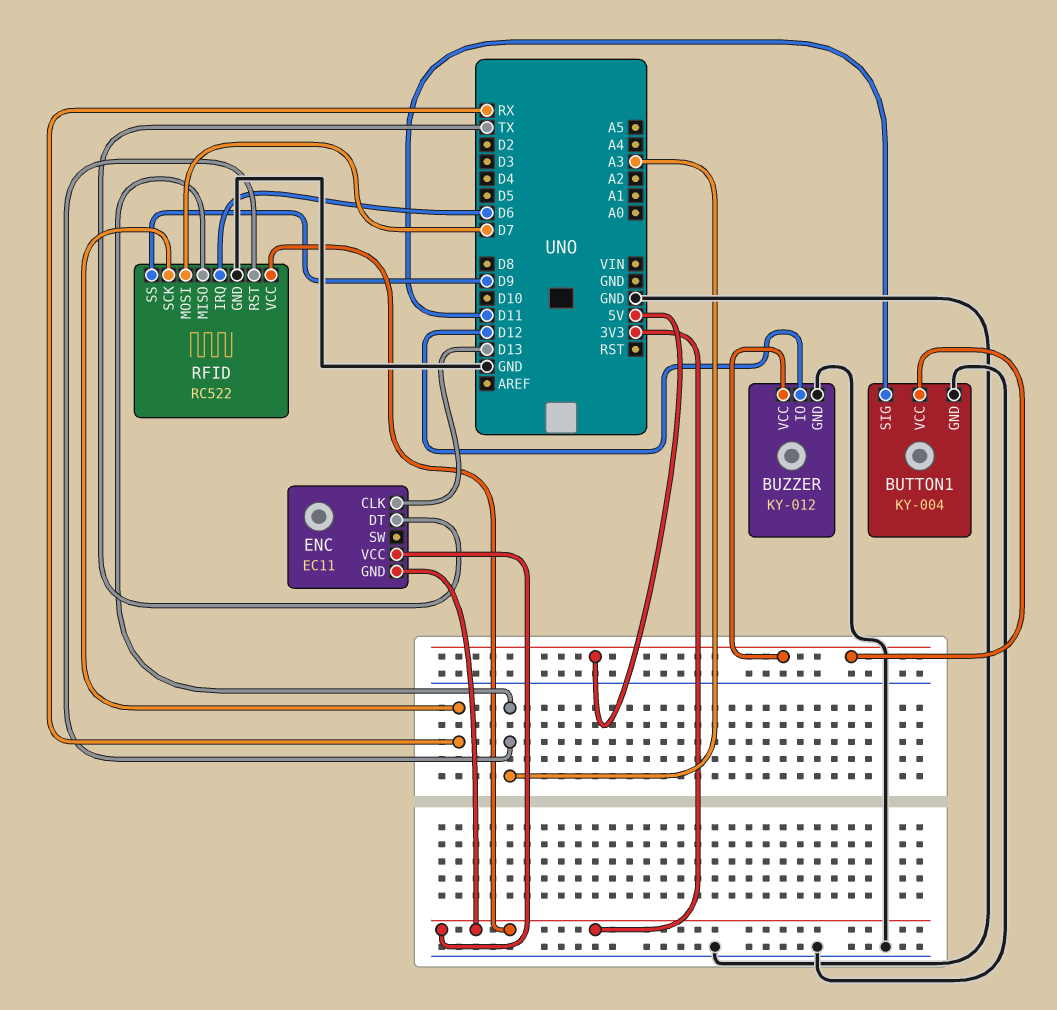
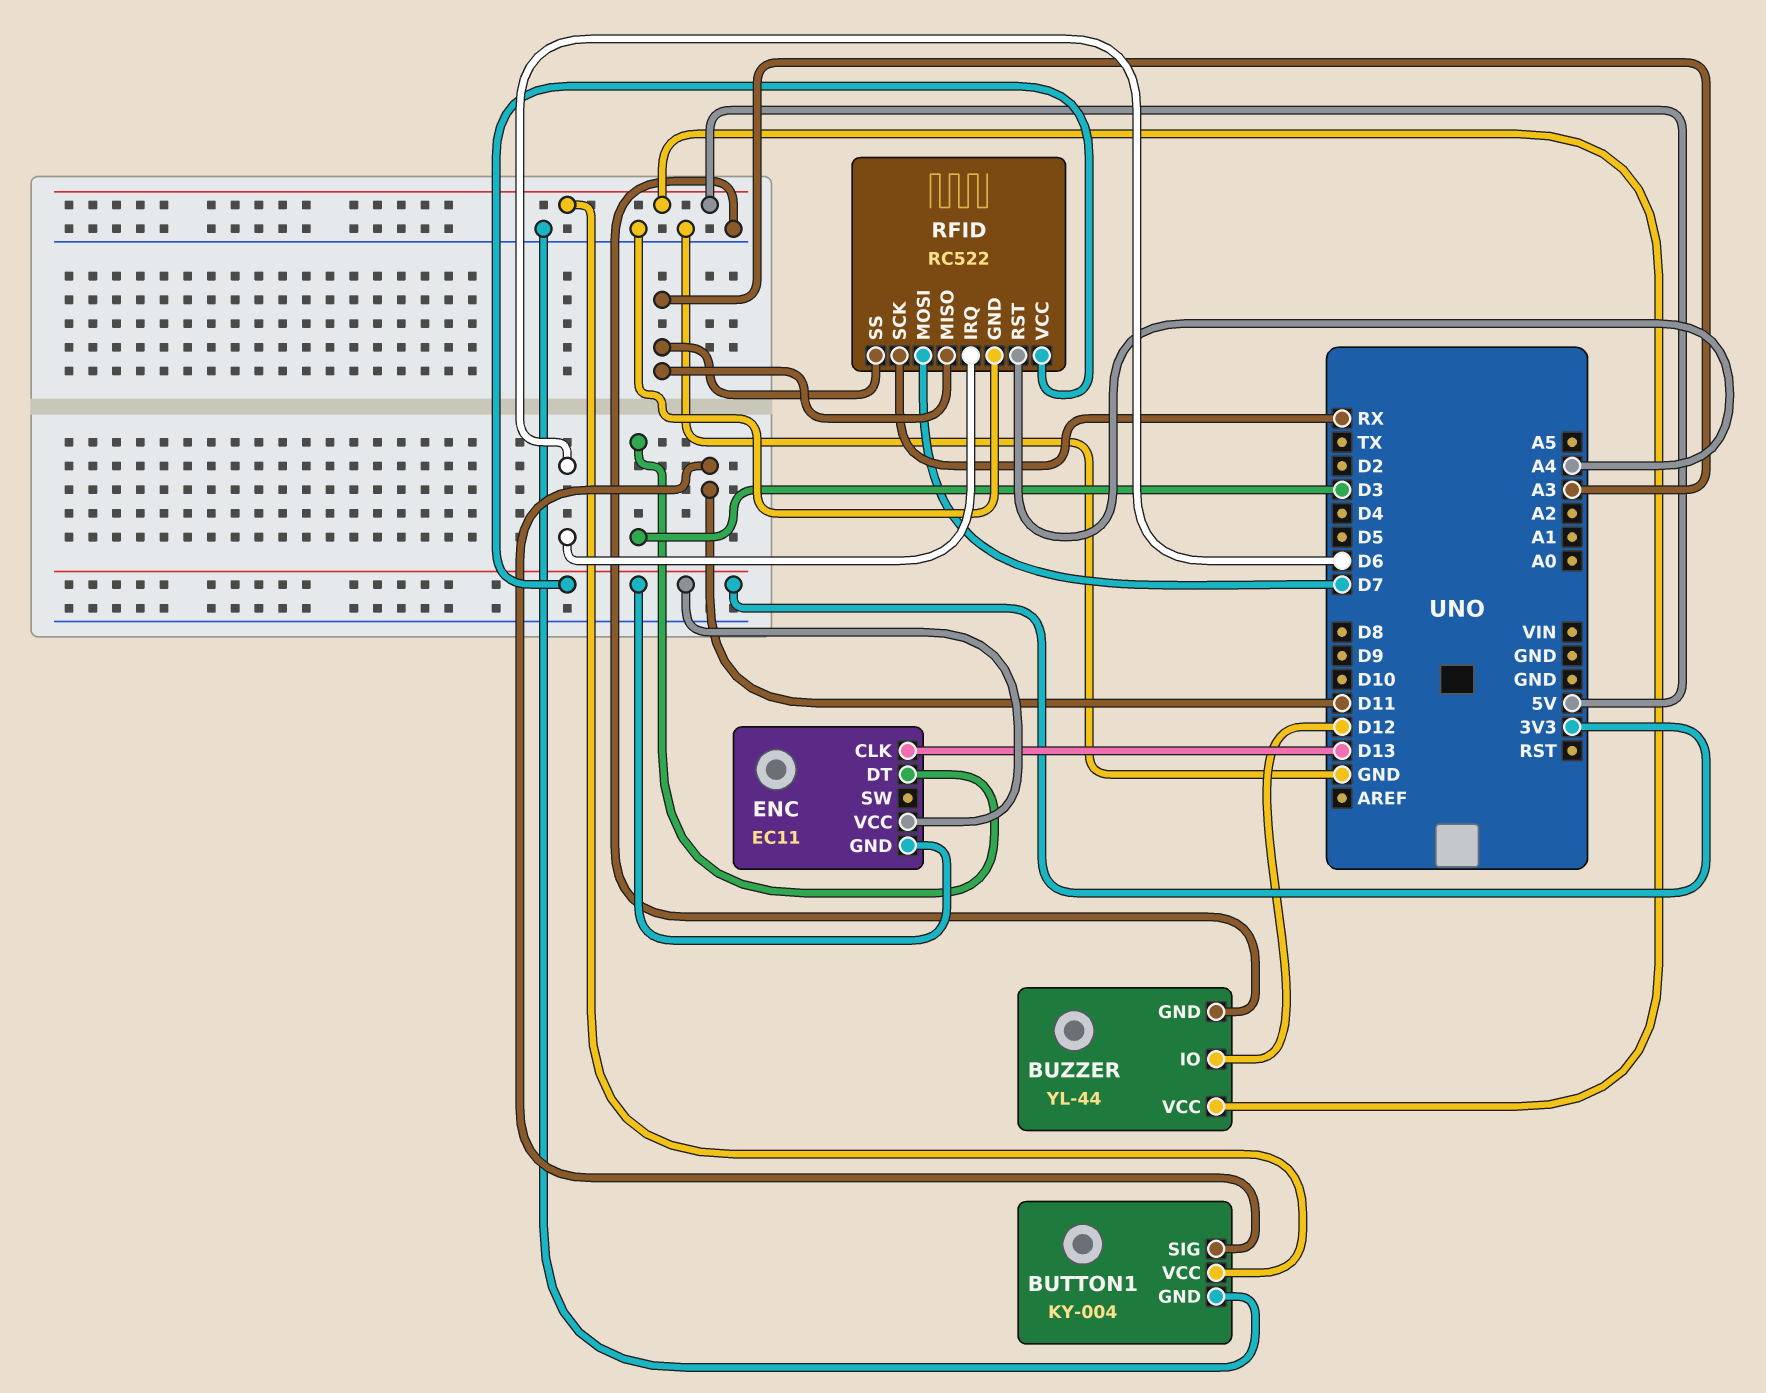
BUZZER: KY-012 -> YL-44
ENC pin DT: TX -> D3
RFID pin RST: A3 -> A4
RFID pin SS: D9 -> A3

